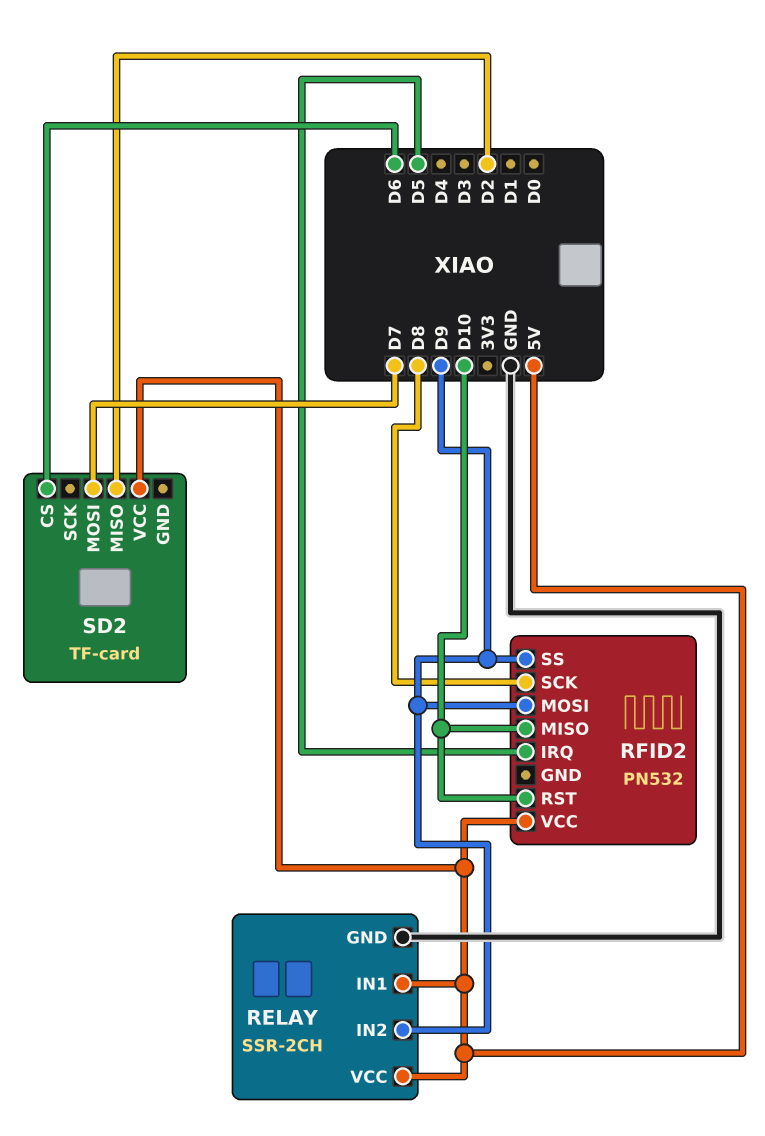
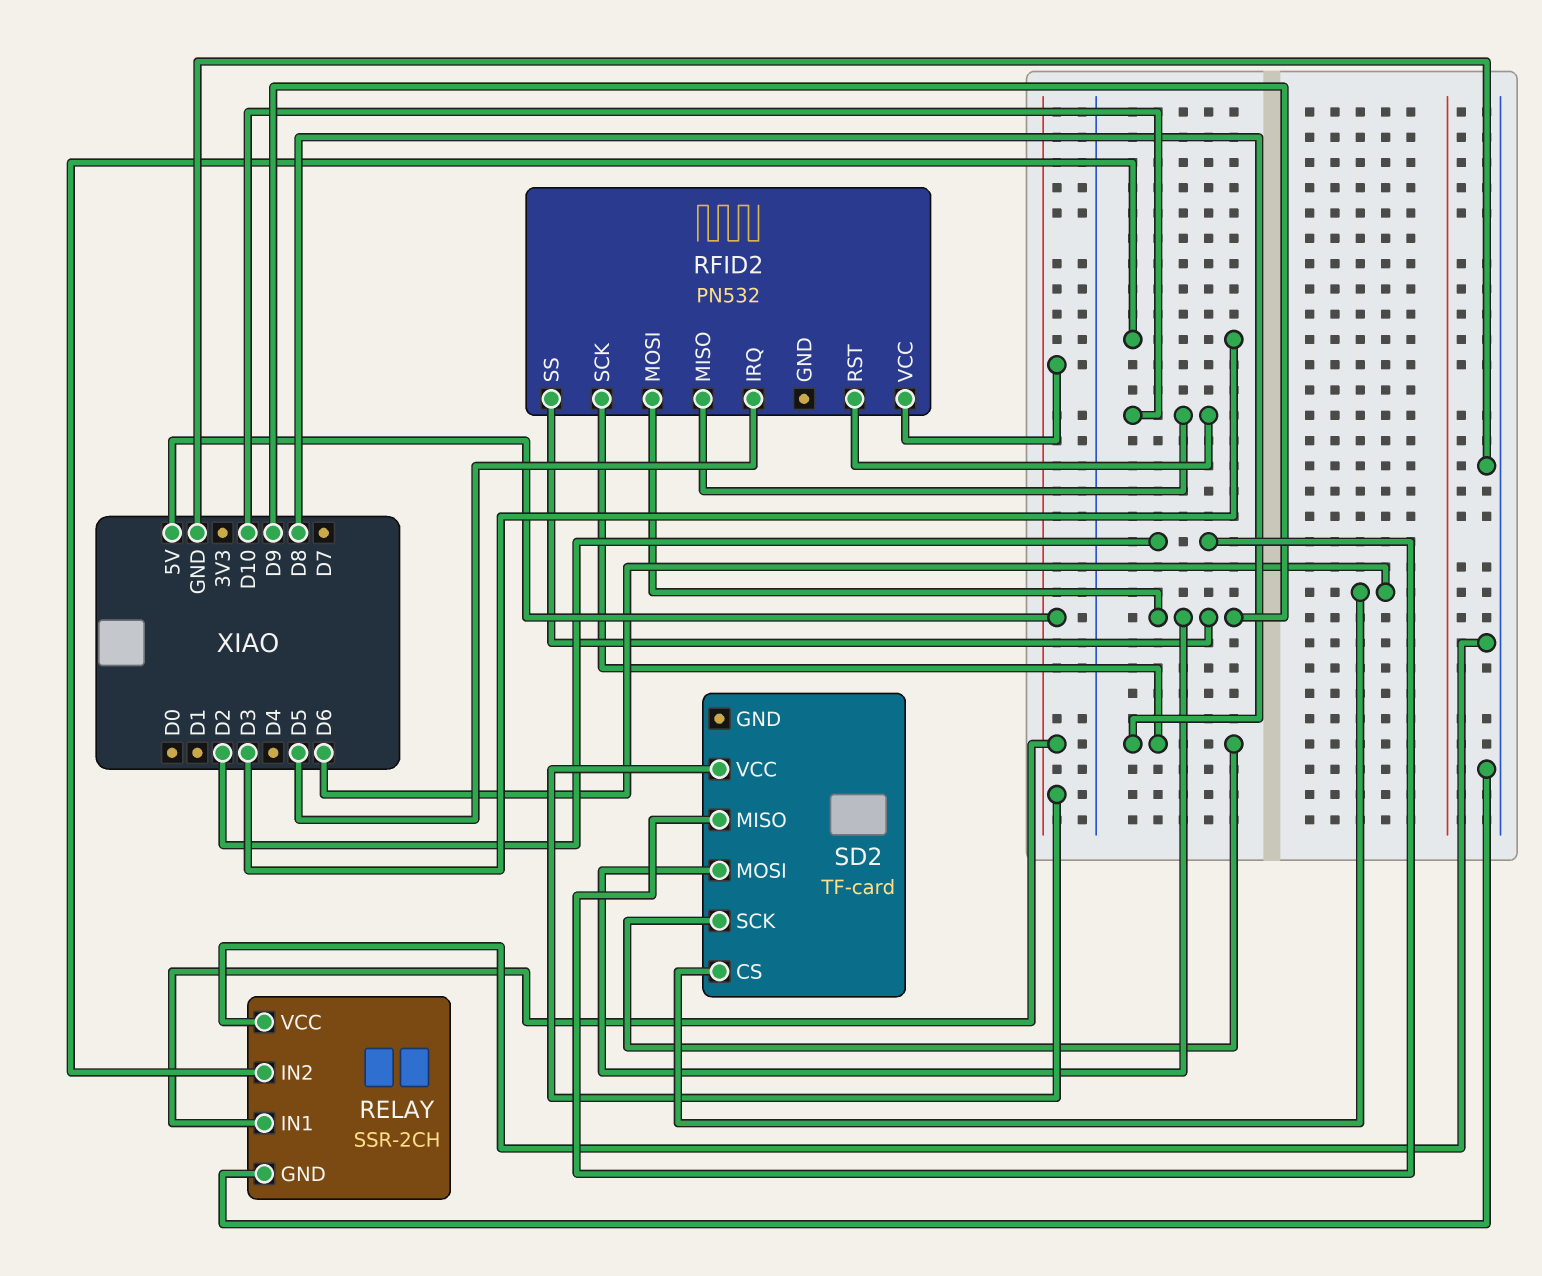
RELAY pin IN2: D9 -> D3
RELAY pin VCC: 5V -> GND
SD2 pin MOSI: D7 -> D9
SD2 pin SCK: none -> D8

